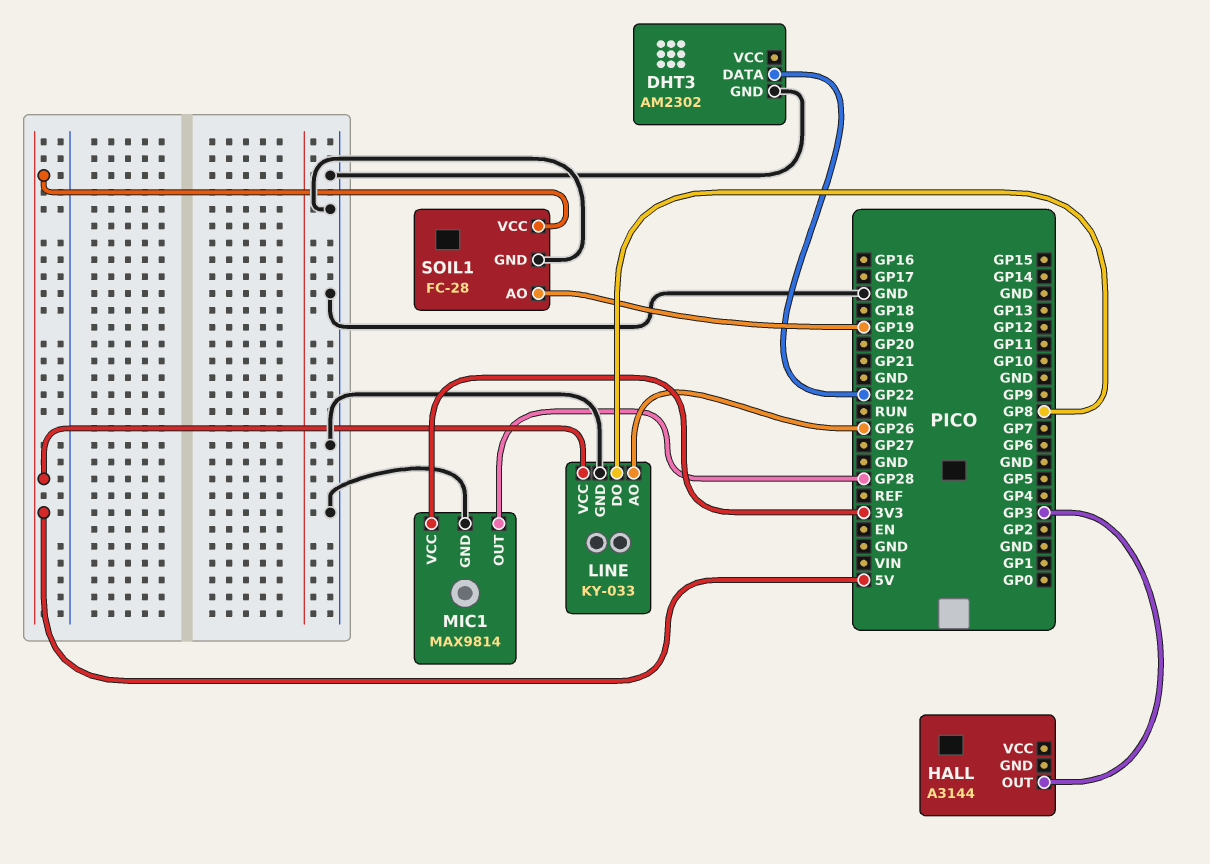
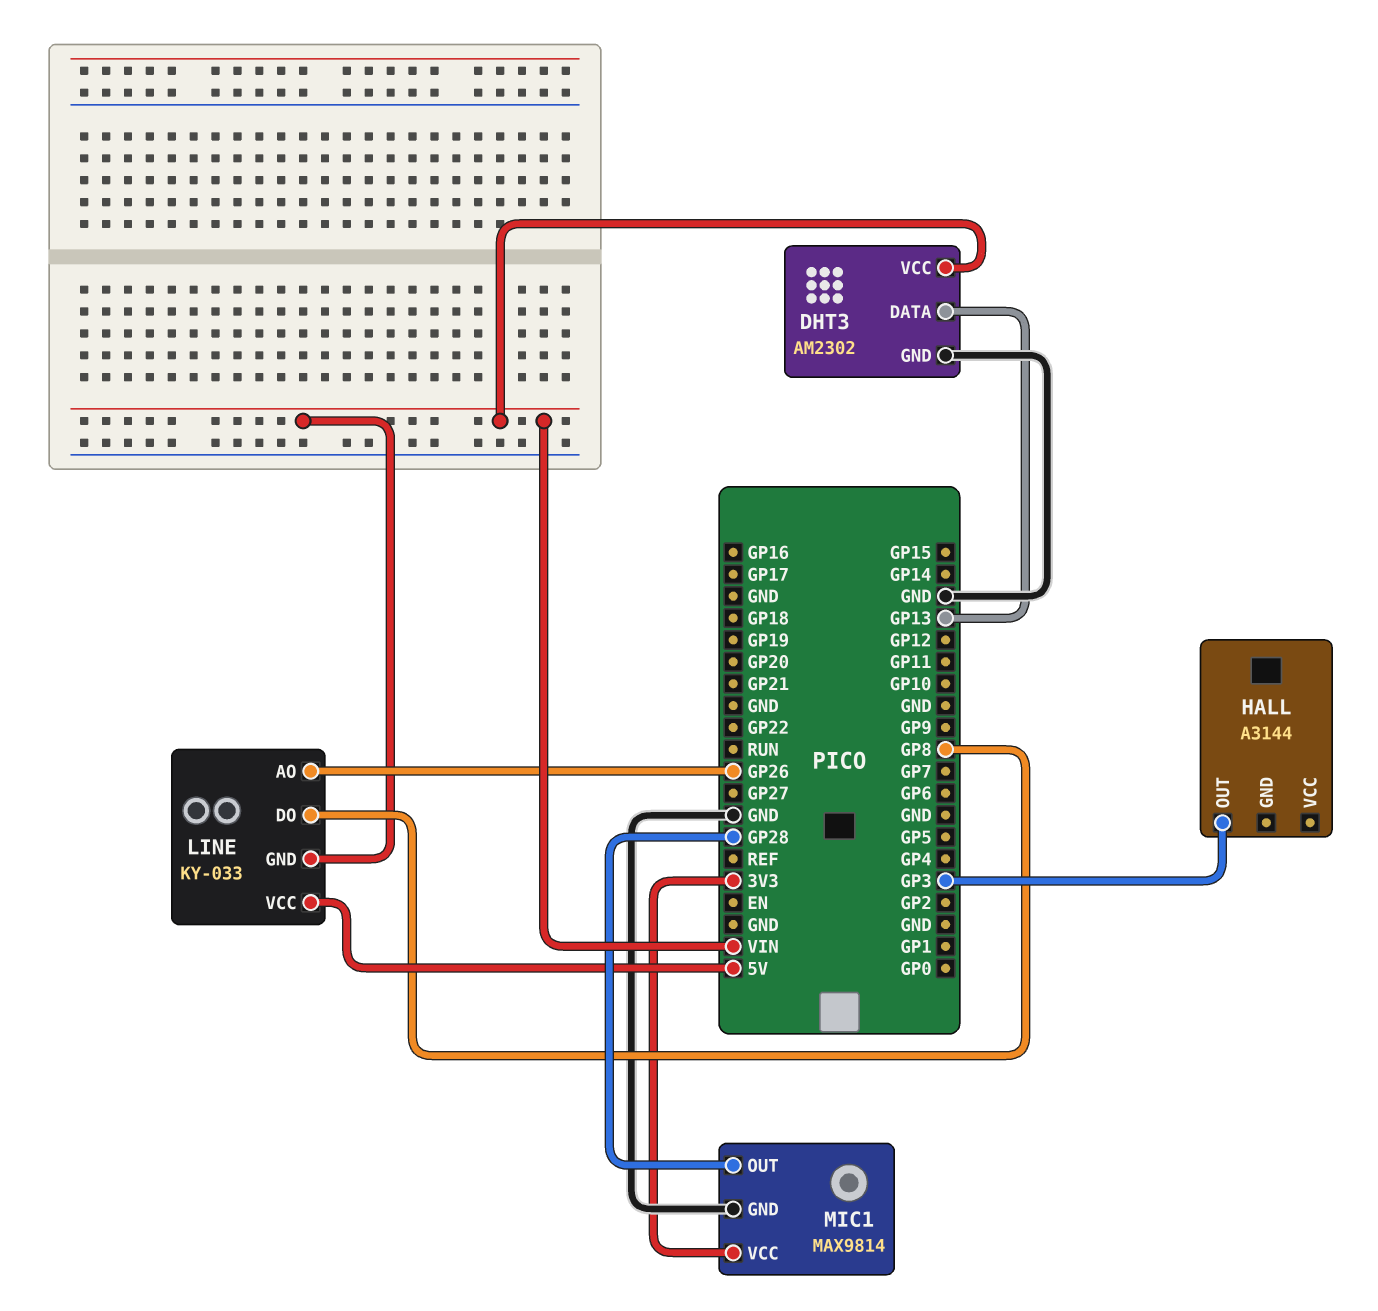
DHT3 pin DATA: GP22 -> GP13
DHT3 pin VCC: none -> VIN
LINE pin GND: GND -> VIN
SOIL1: FC-28 -> none
SOIL1 pin AO: GP19 -> none
SOIL1 pin GND: GND -> none
SOIL1 pin VCC: 5V -> none

